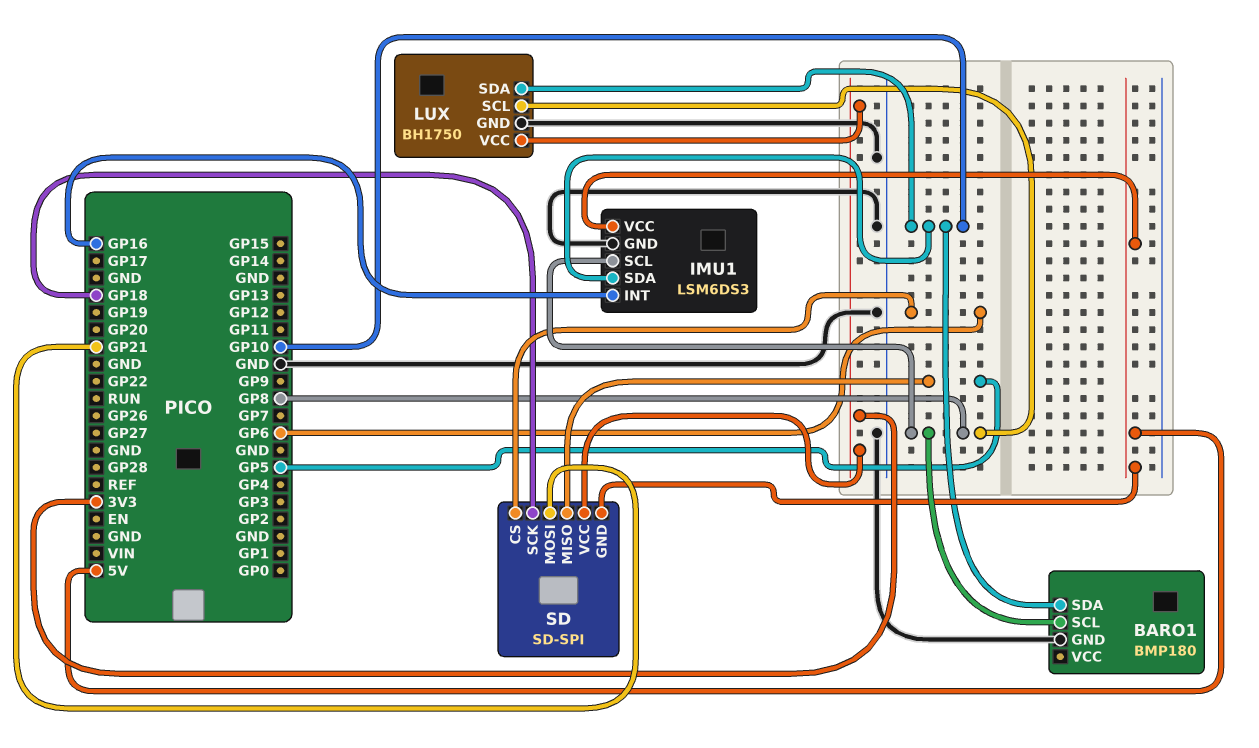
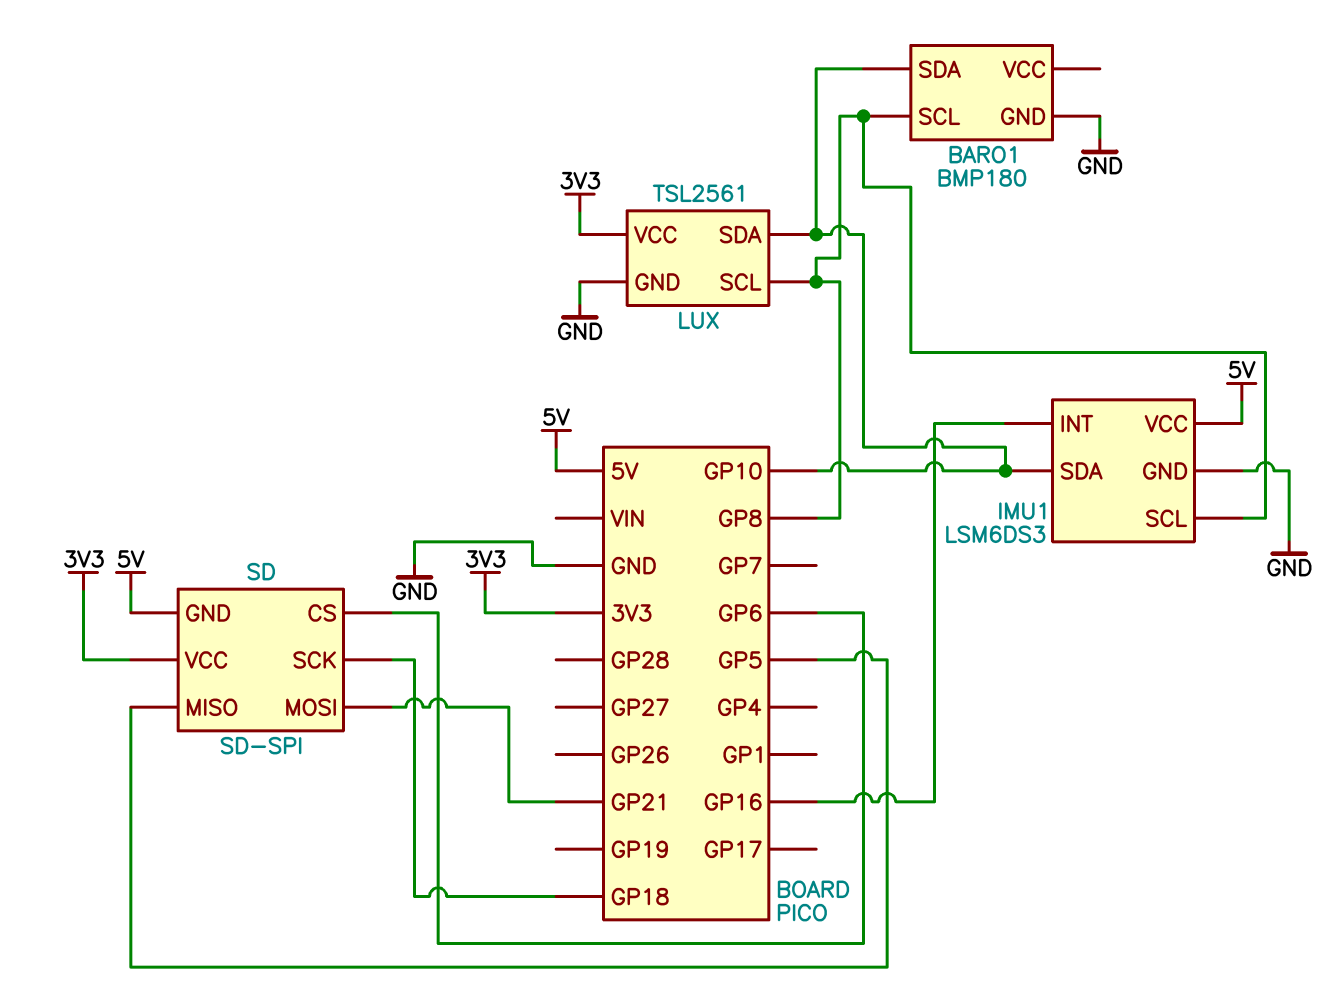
LUX: BH1750 -> TSL2561

